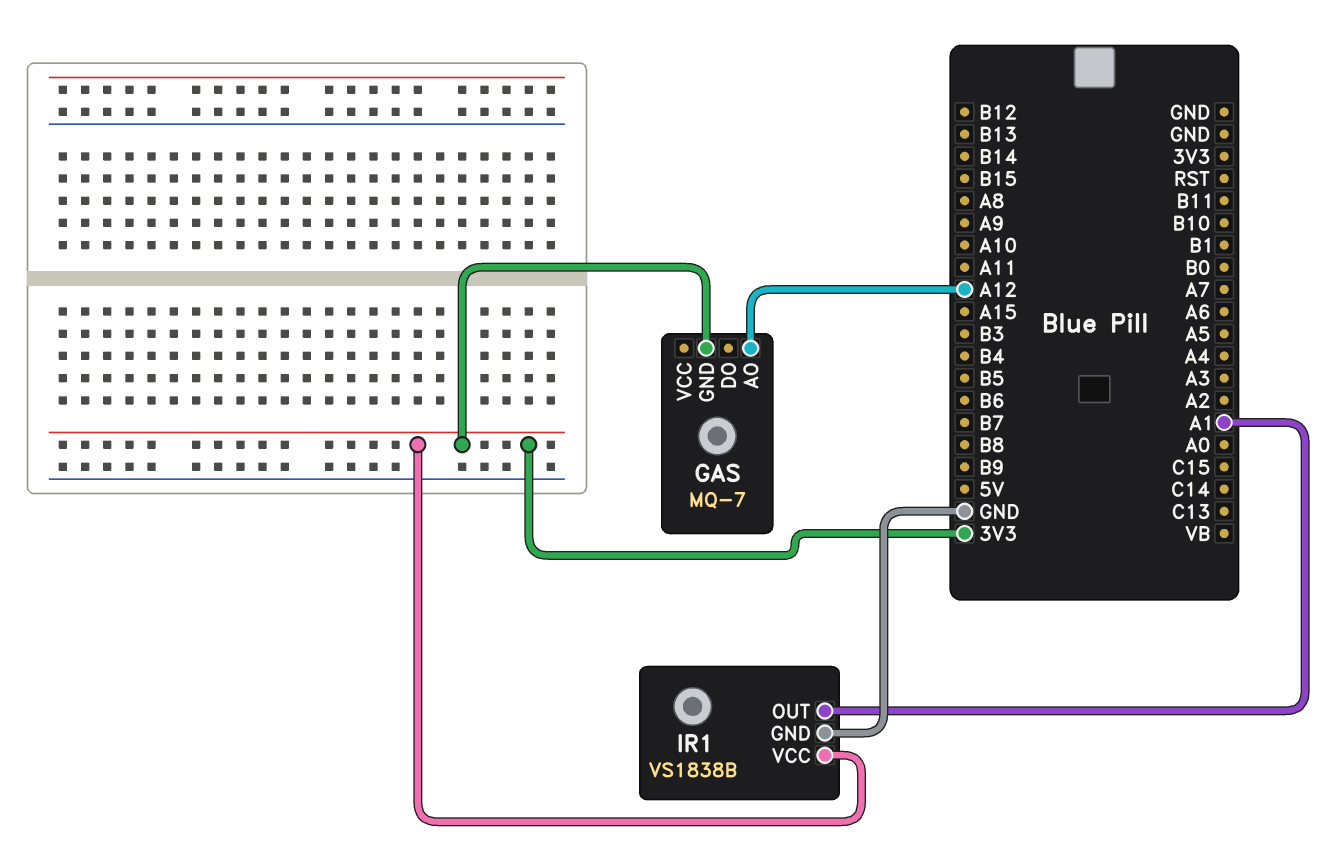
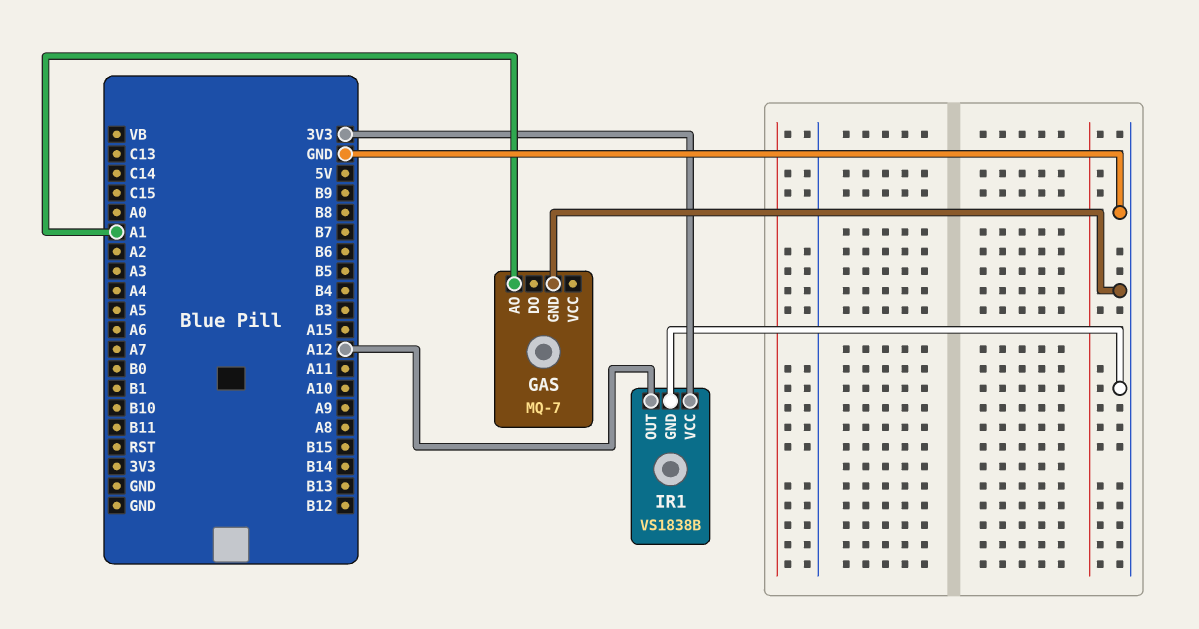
GAS pin AO: A12 -> A1
GAS pin GND: 3V3 -> GND
IR1 pin OUT: A1 -> A12

